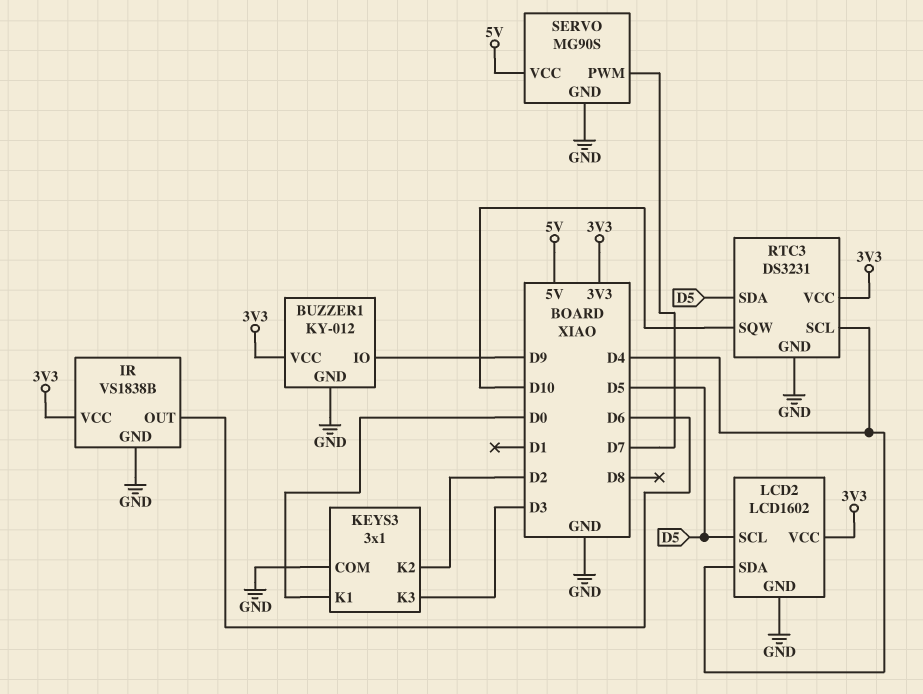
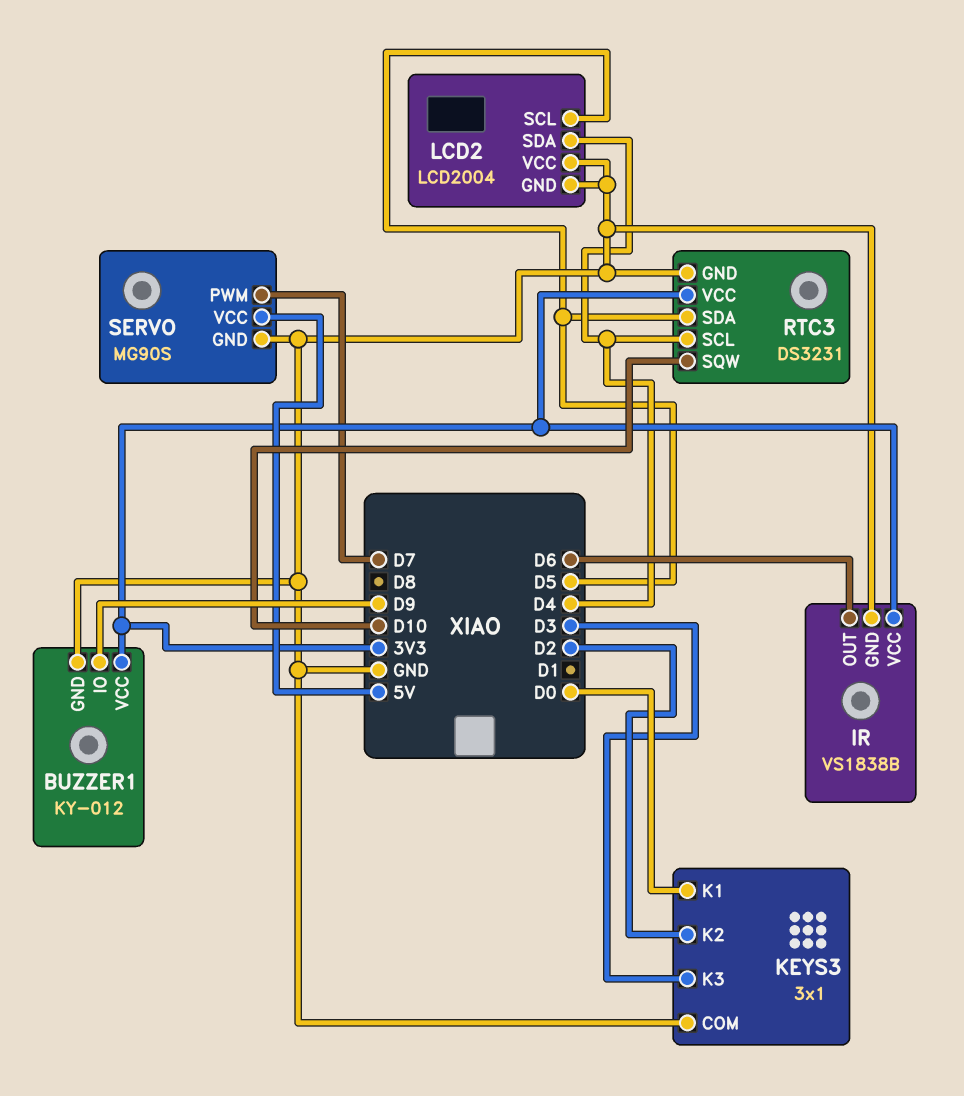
LCD2: LCD1602 -> LCD2004
LCD2 pin VCC: 3V3 -> GND

